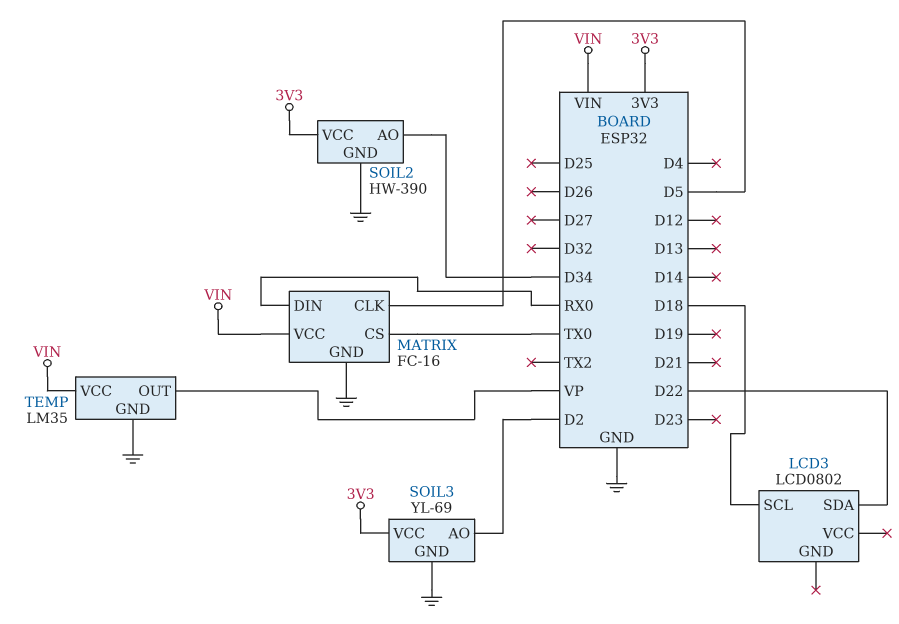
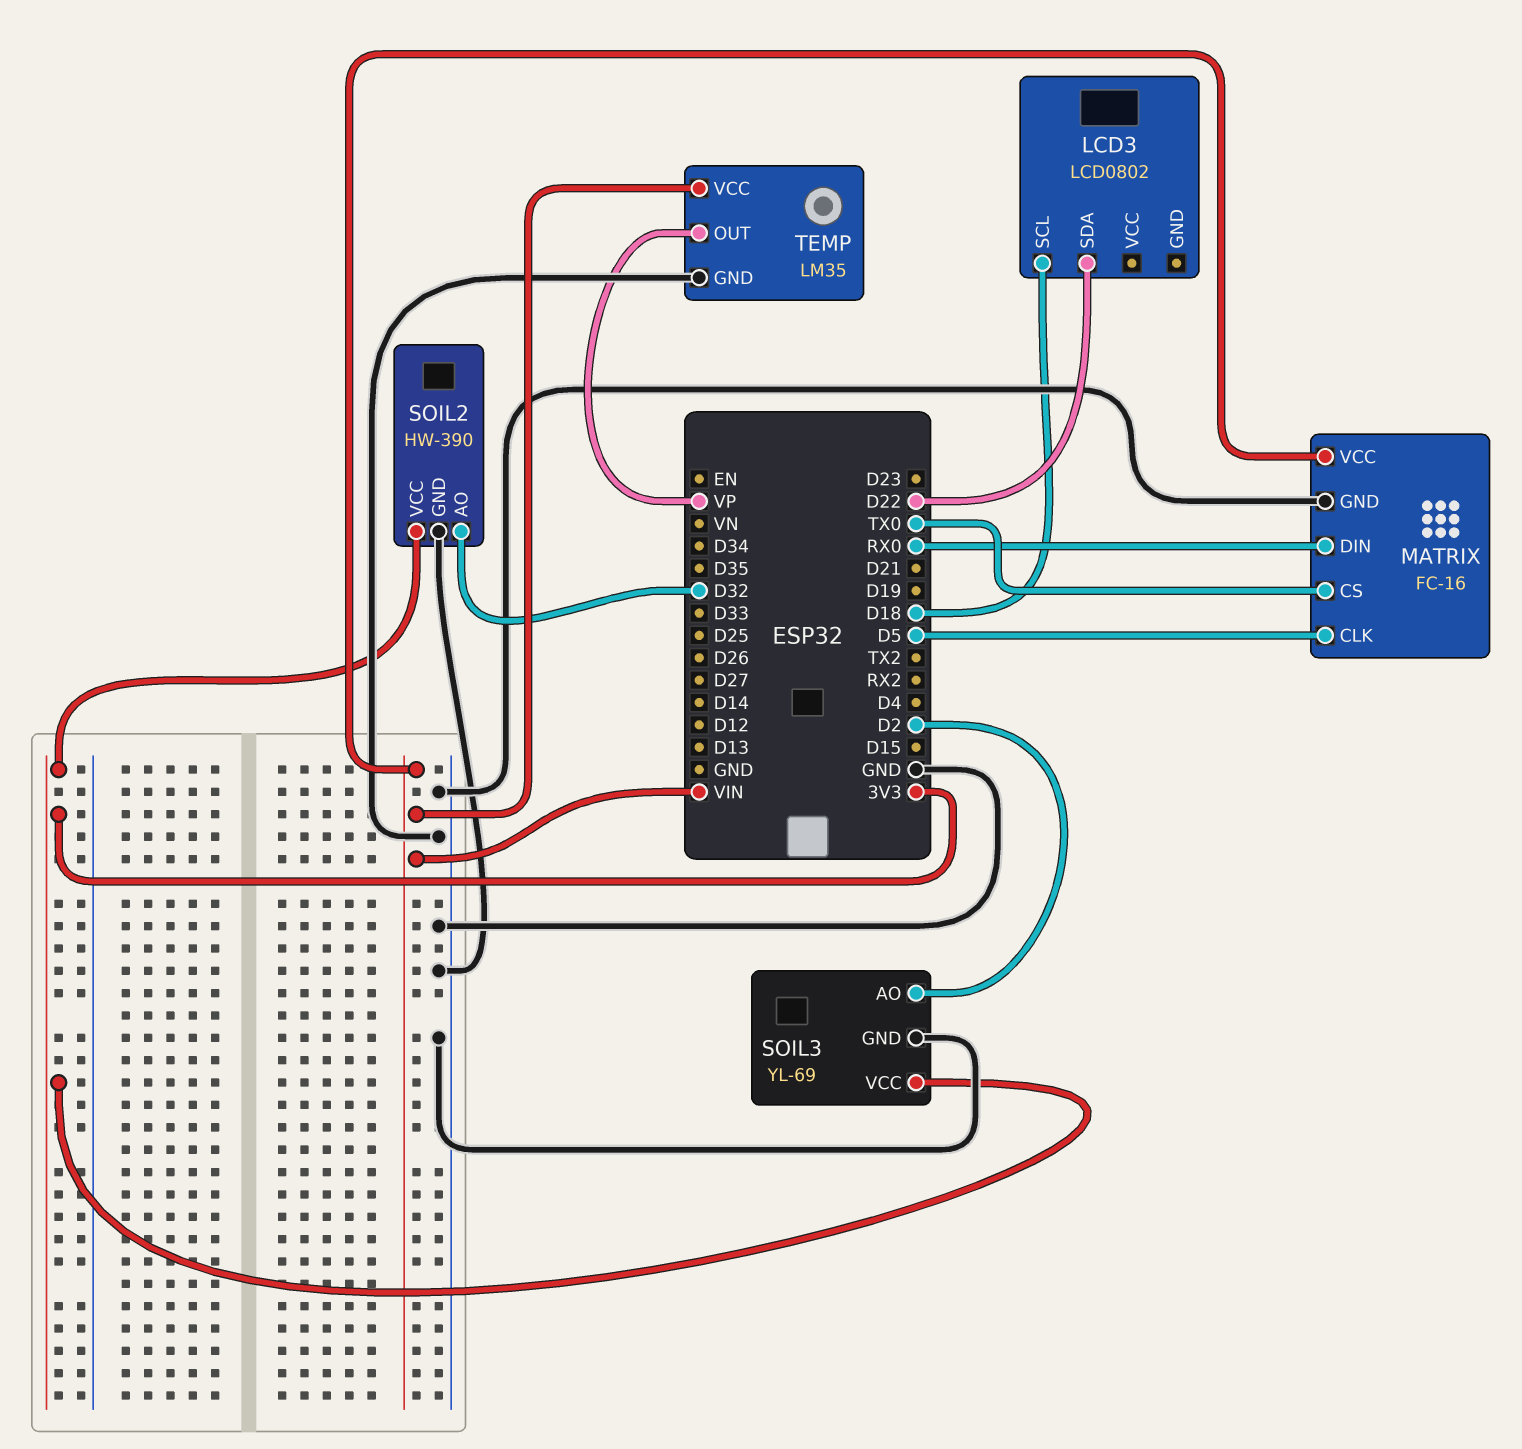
SOIL2 pin AO: D34 -> D32

